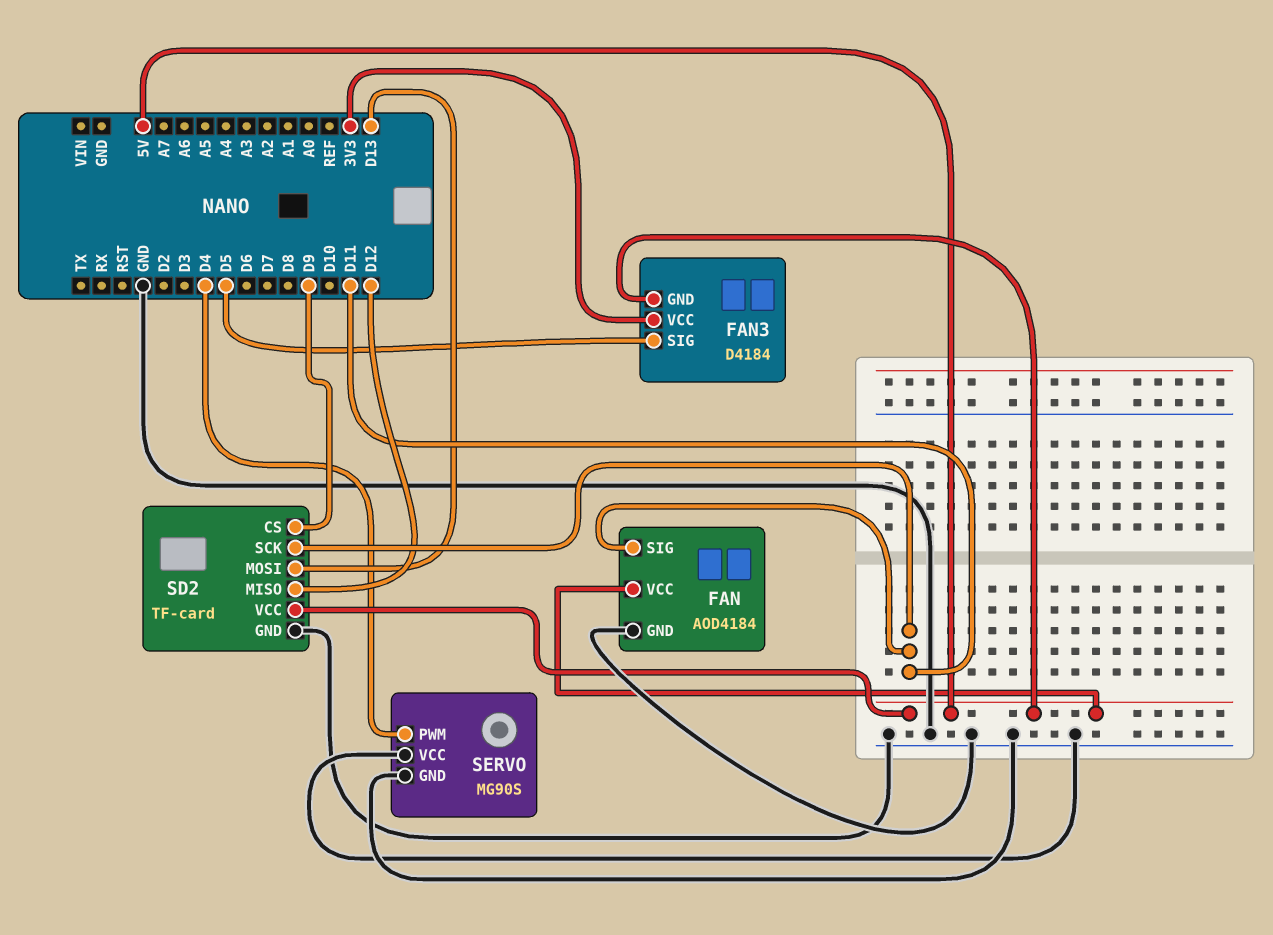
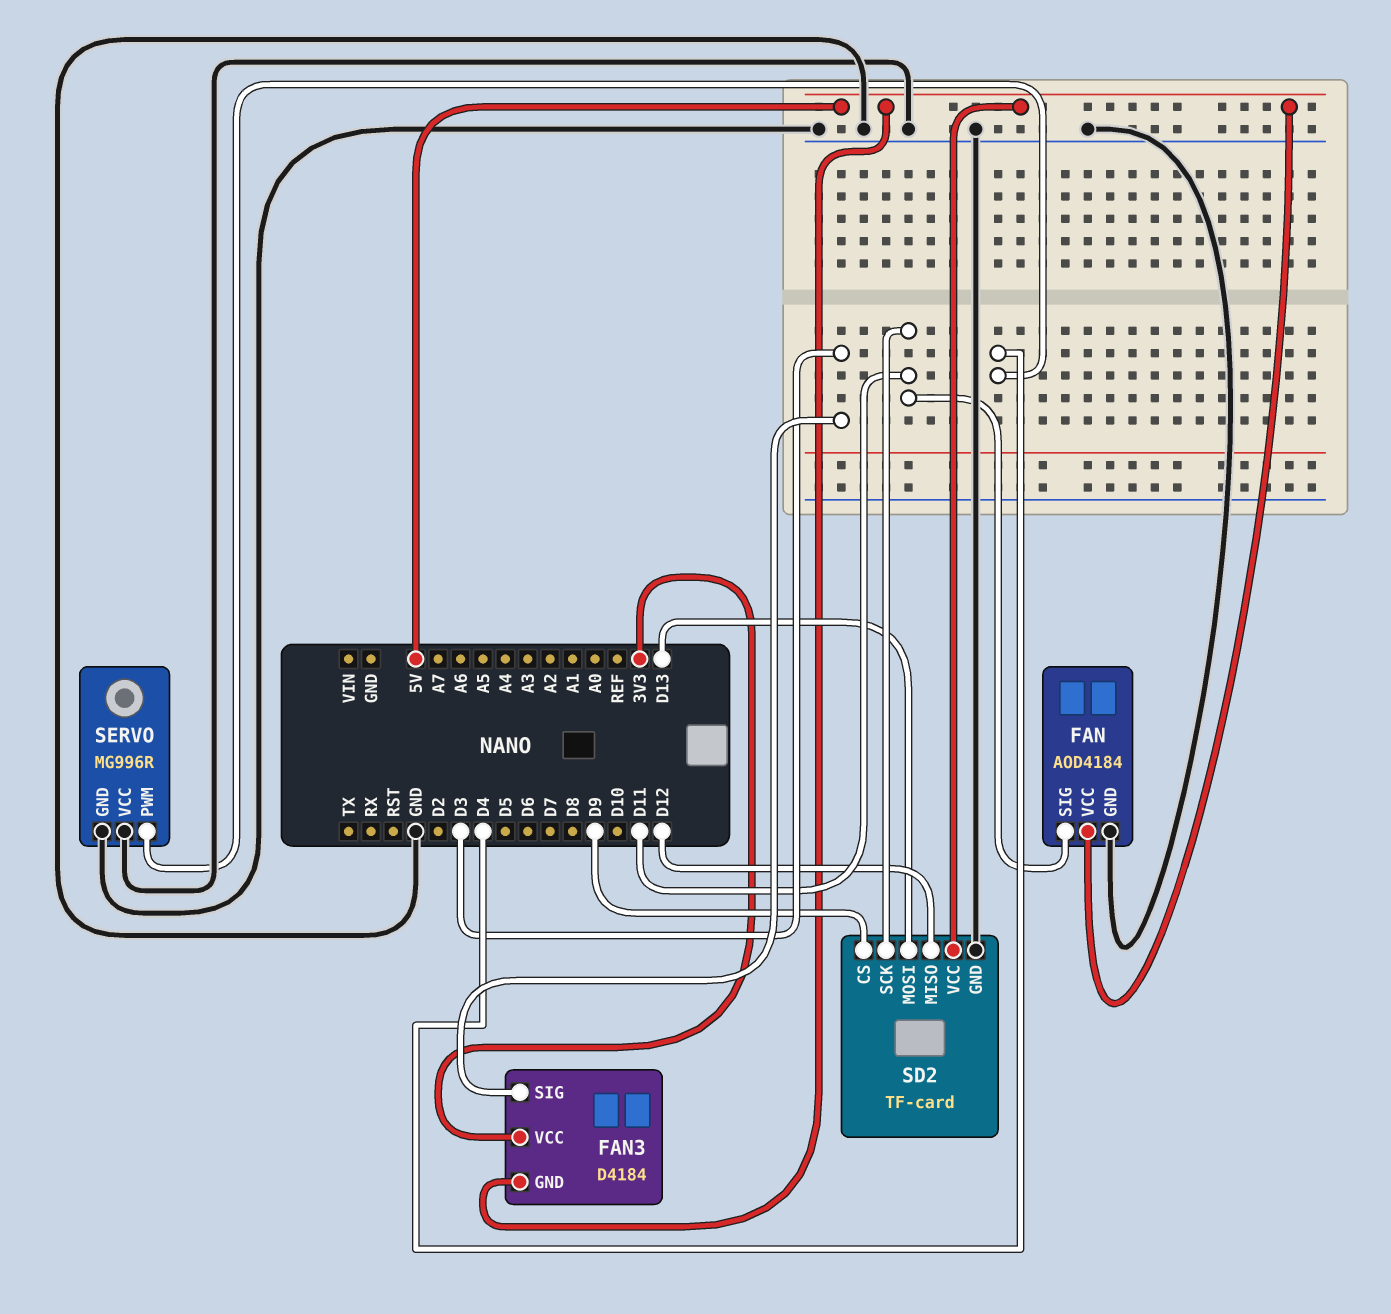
FAN3 pin SIG: D5 -> D3
SERVO: MG90S -> MG996R

